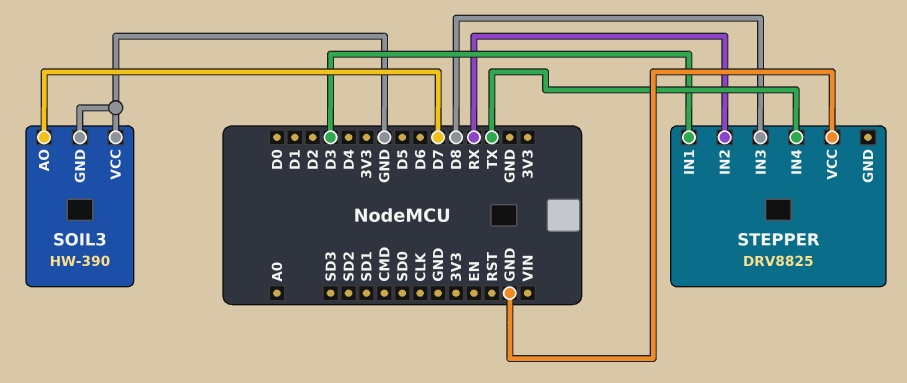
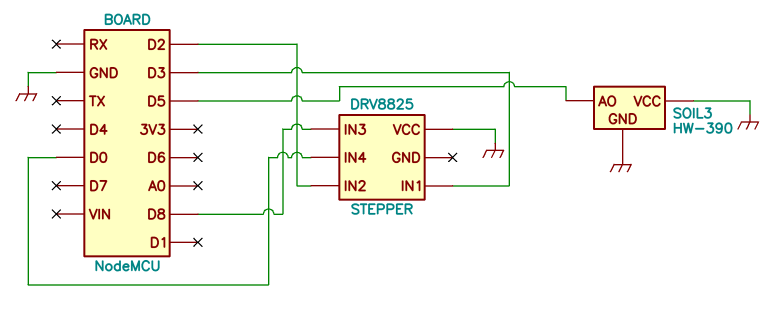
SOIL3 pin AO: D7 -> D5
STEPPER pin IN2: RX -> D2
STEPPER pin IN4: TX -> D0

